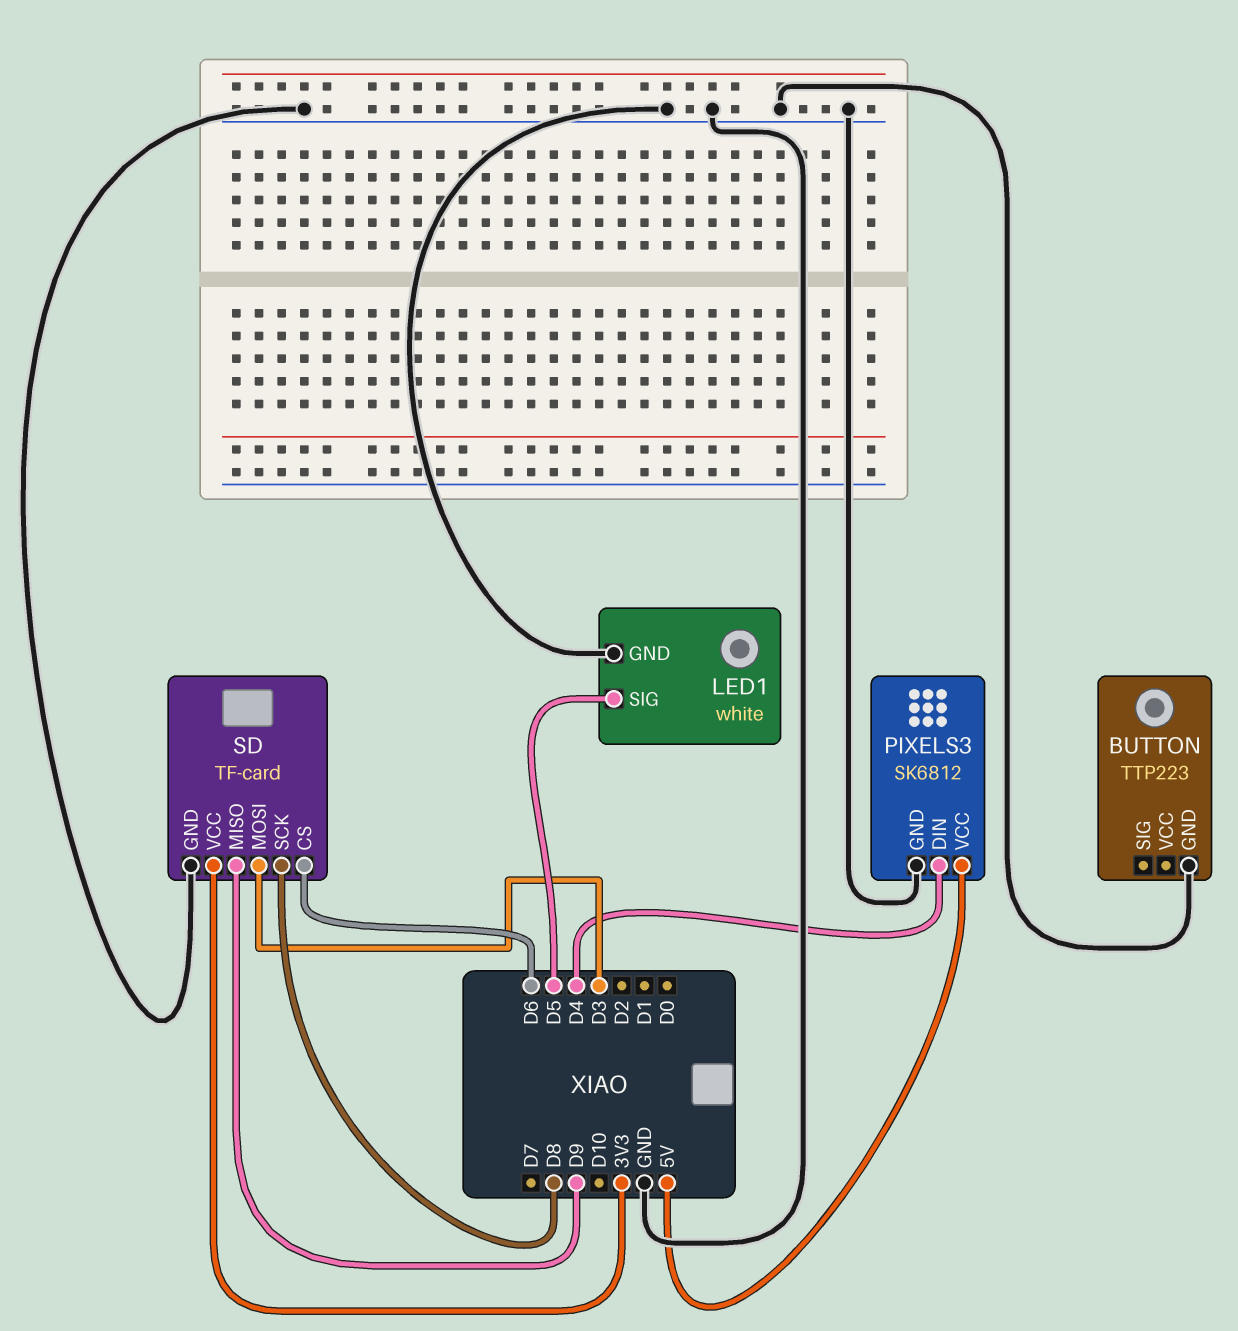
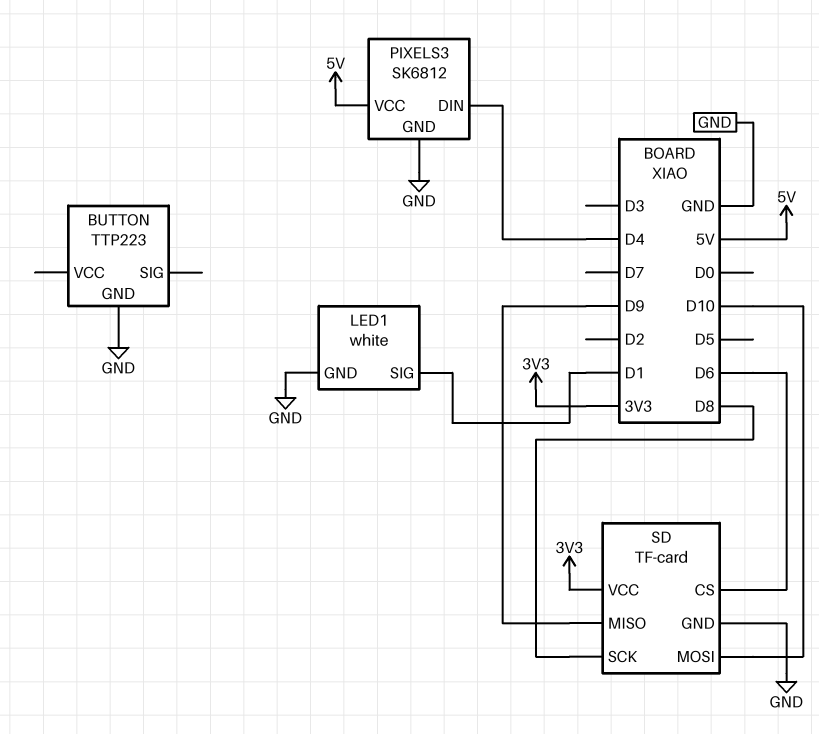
LED1 pin SIG: D5 -> D1
SD pin MOSI: D3 -> D10

